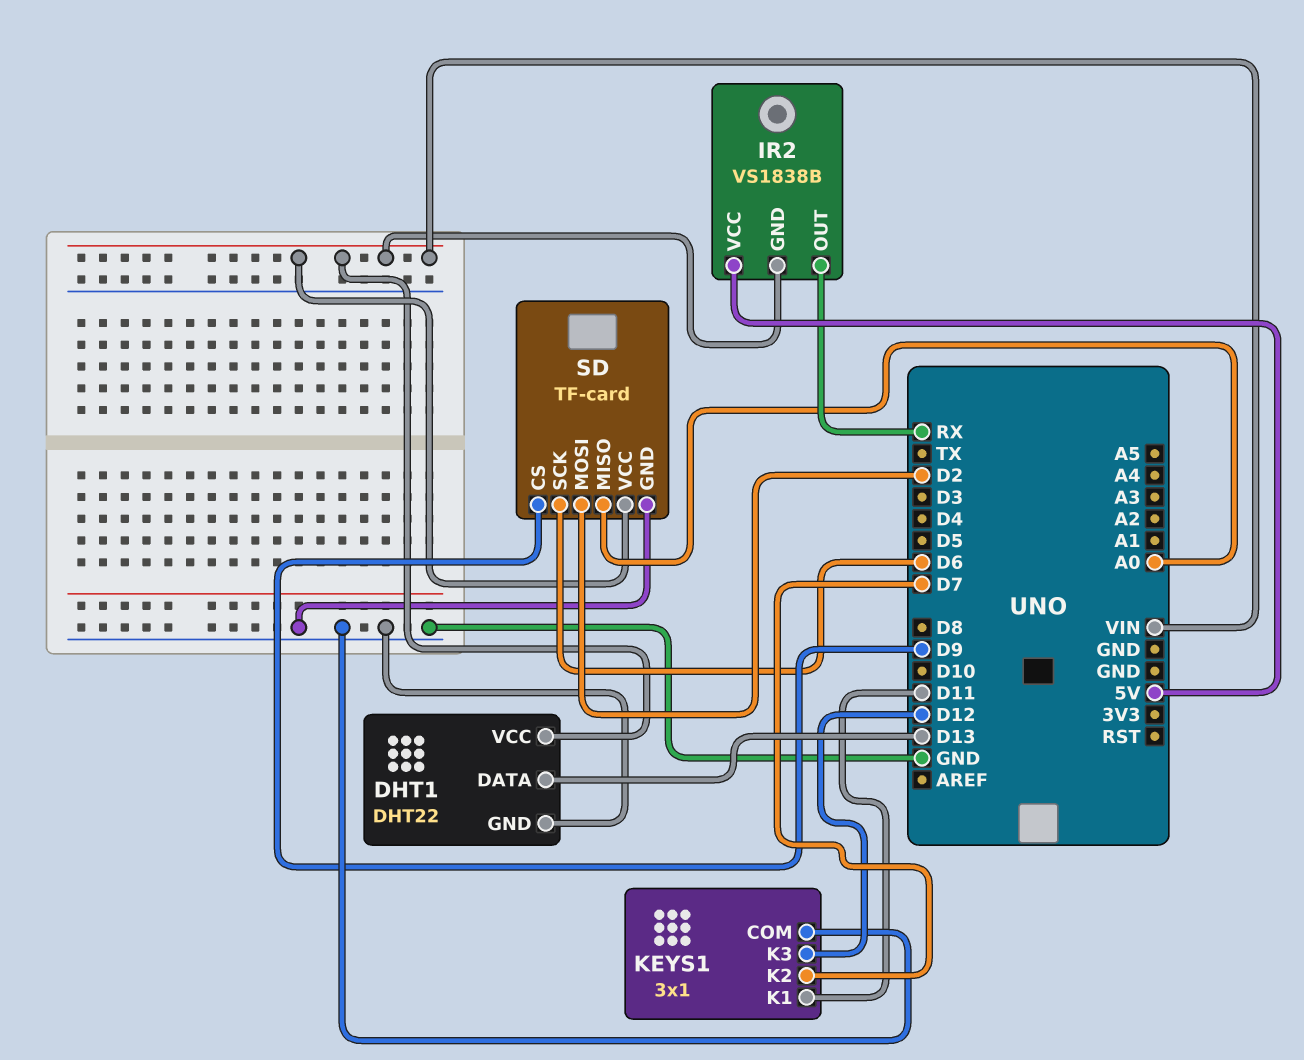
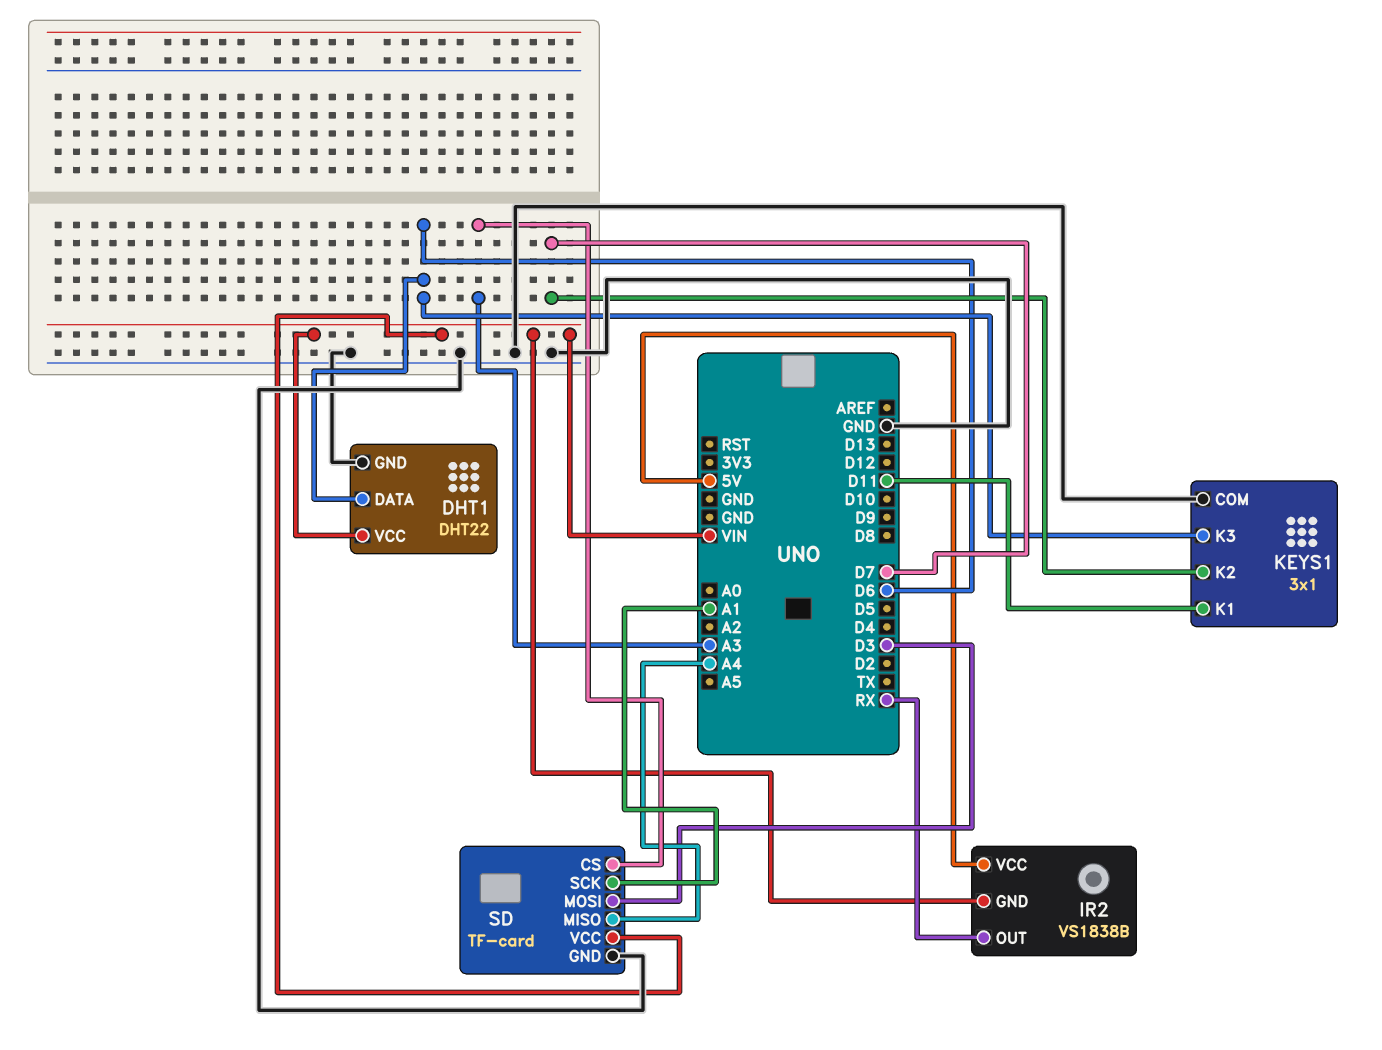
DHT1 pin DATA: D13 -> D6
KEYS1 pin K3: D12 -> D6
SD pin CS: D9 -> A3
SD pin MISO: A0 -> A4
SD pin MOSI: D2 -> D3
SD pin SCK: D6 -> A1

